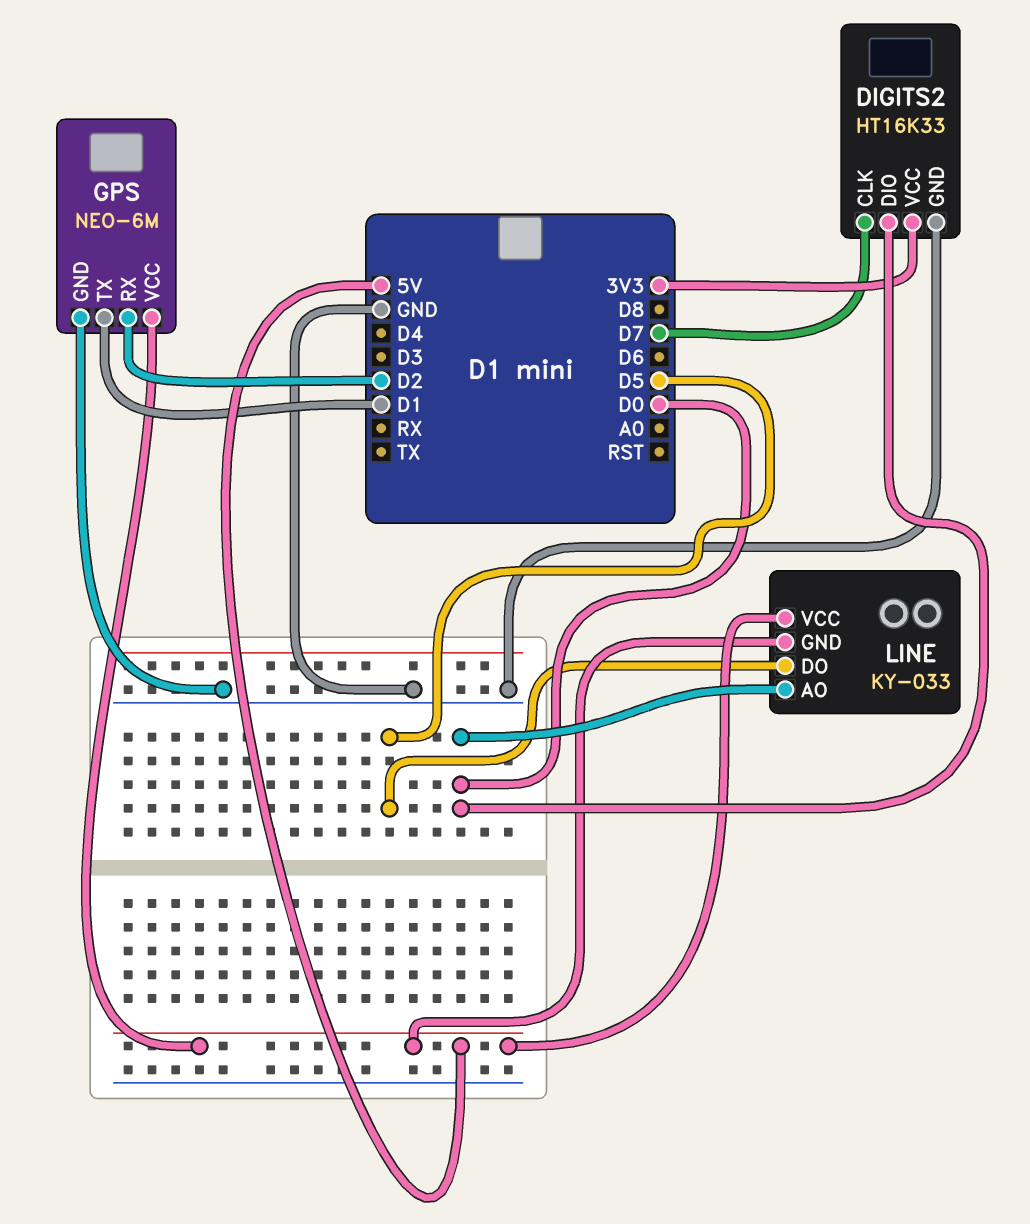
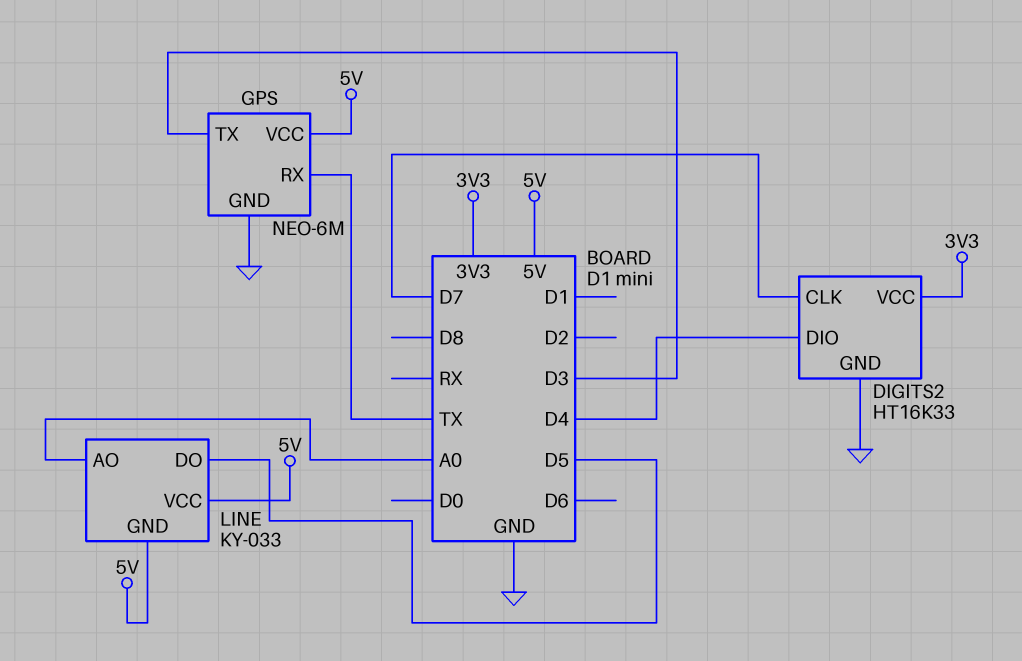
DIGITS2 pin DIO: D0 -> D4
GPS pin RX: D2 -> TX
GPS pin TX: D1 -> D3
LINE pin AO: D0 -> A0

